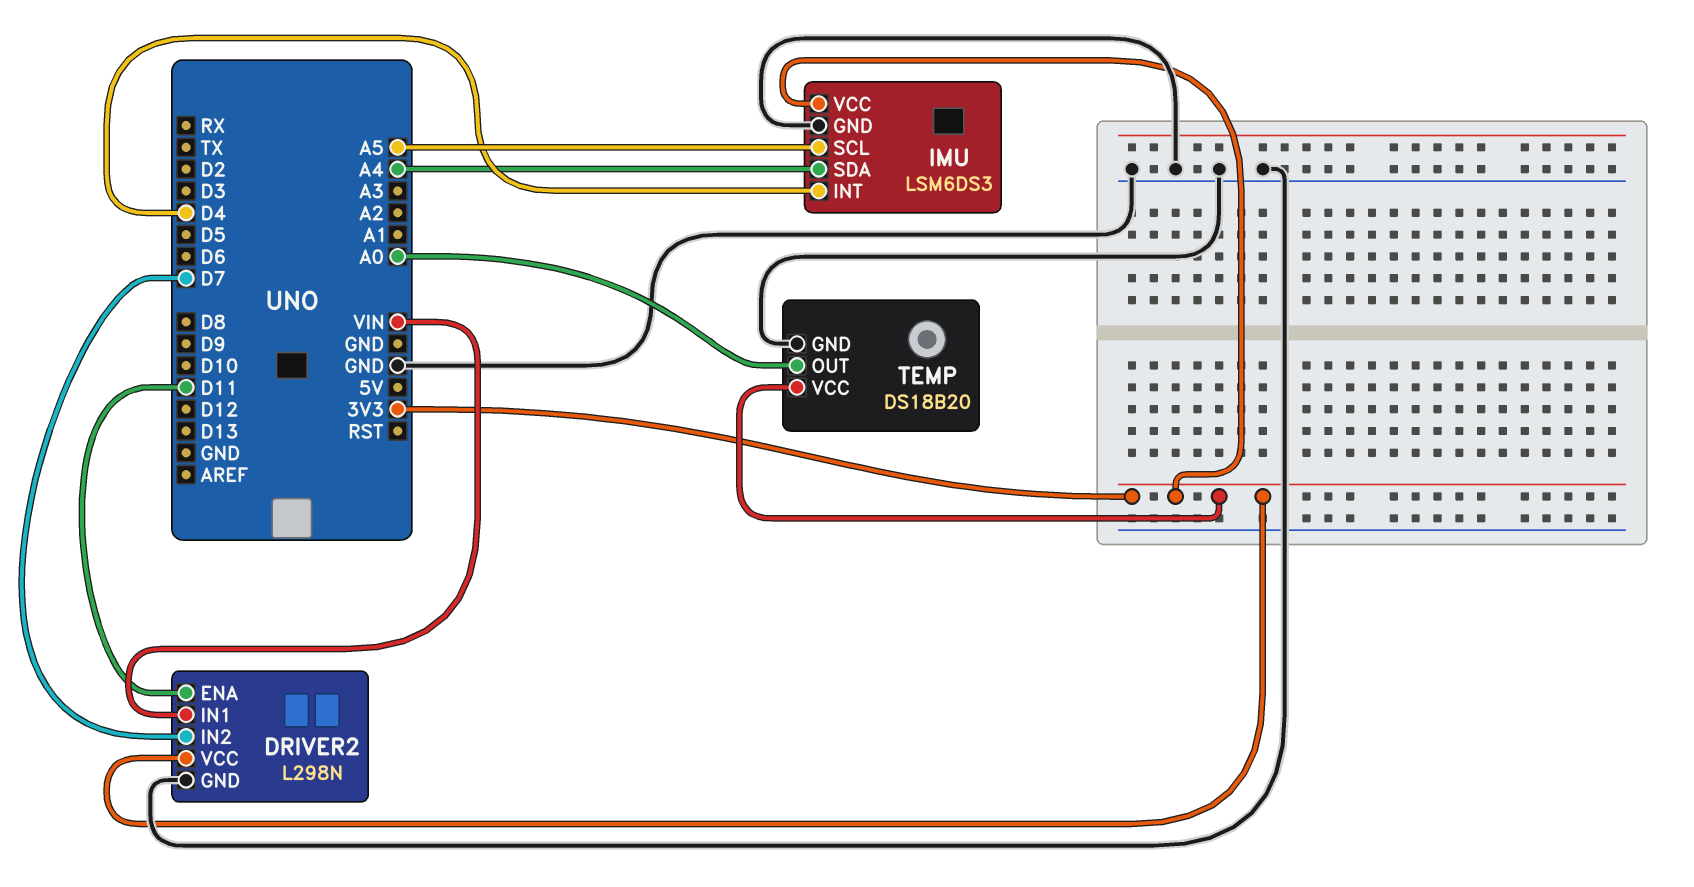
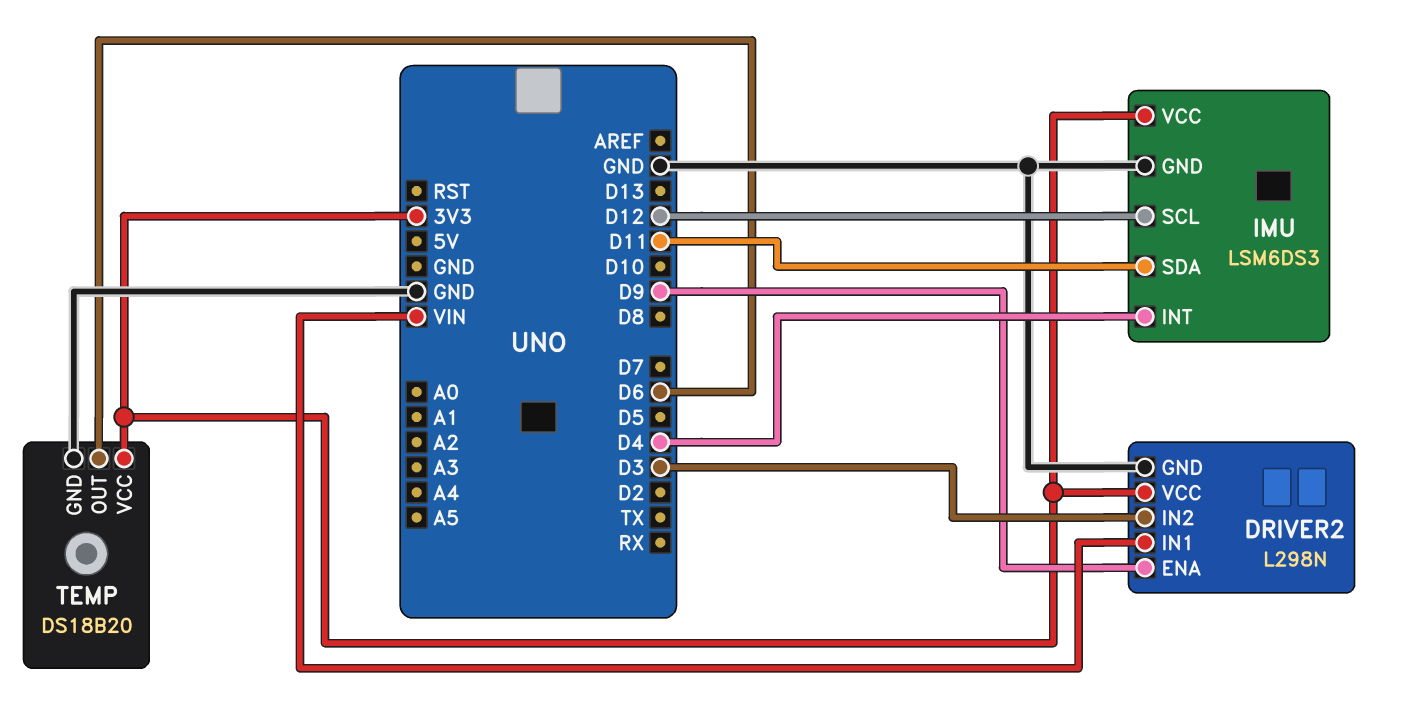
DRIVER2 pin ENA: D11 -> D9
DRIVER2 pin IN2: D7 -> D3
IMU pin SCL: A5 -> D12
IMU pin SDA: A4 -> D11
TEMP pin OUT: A0 -> D6

